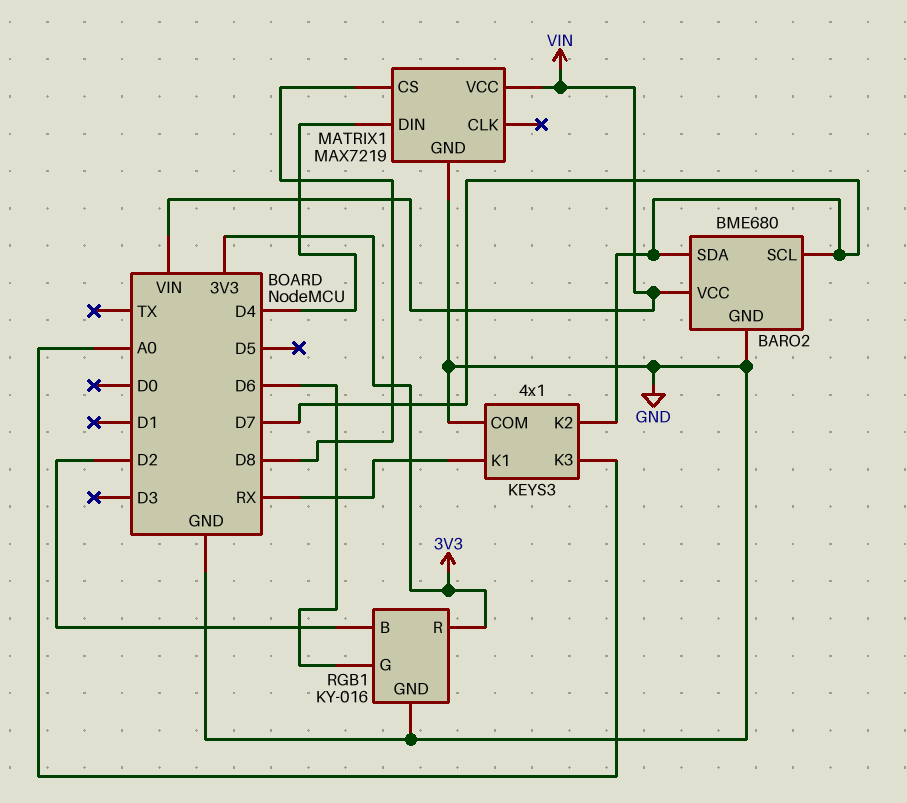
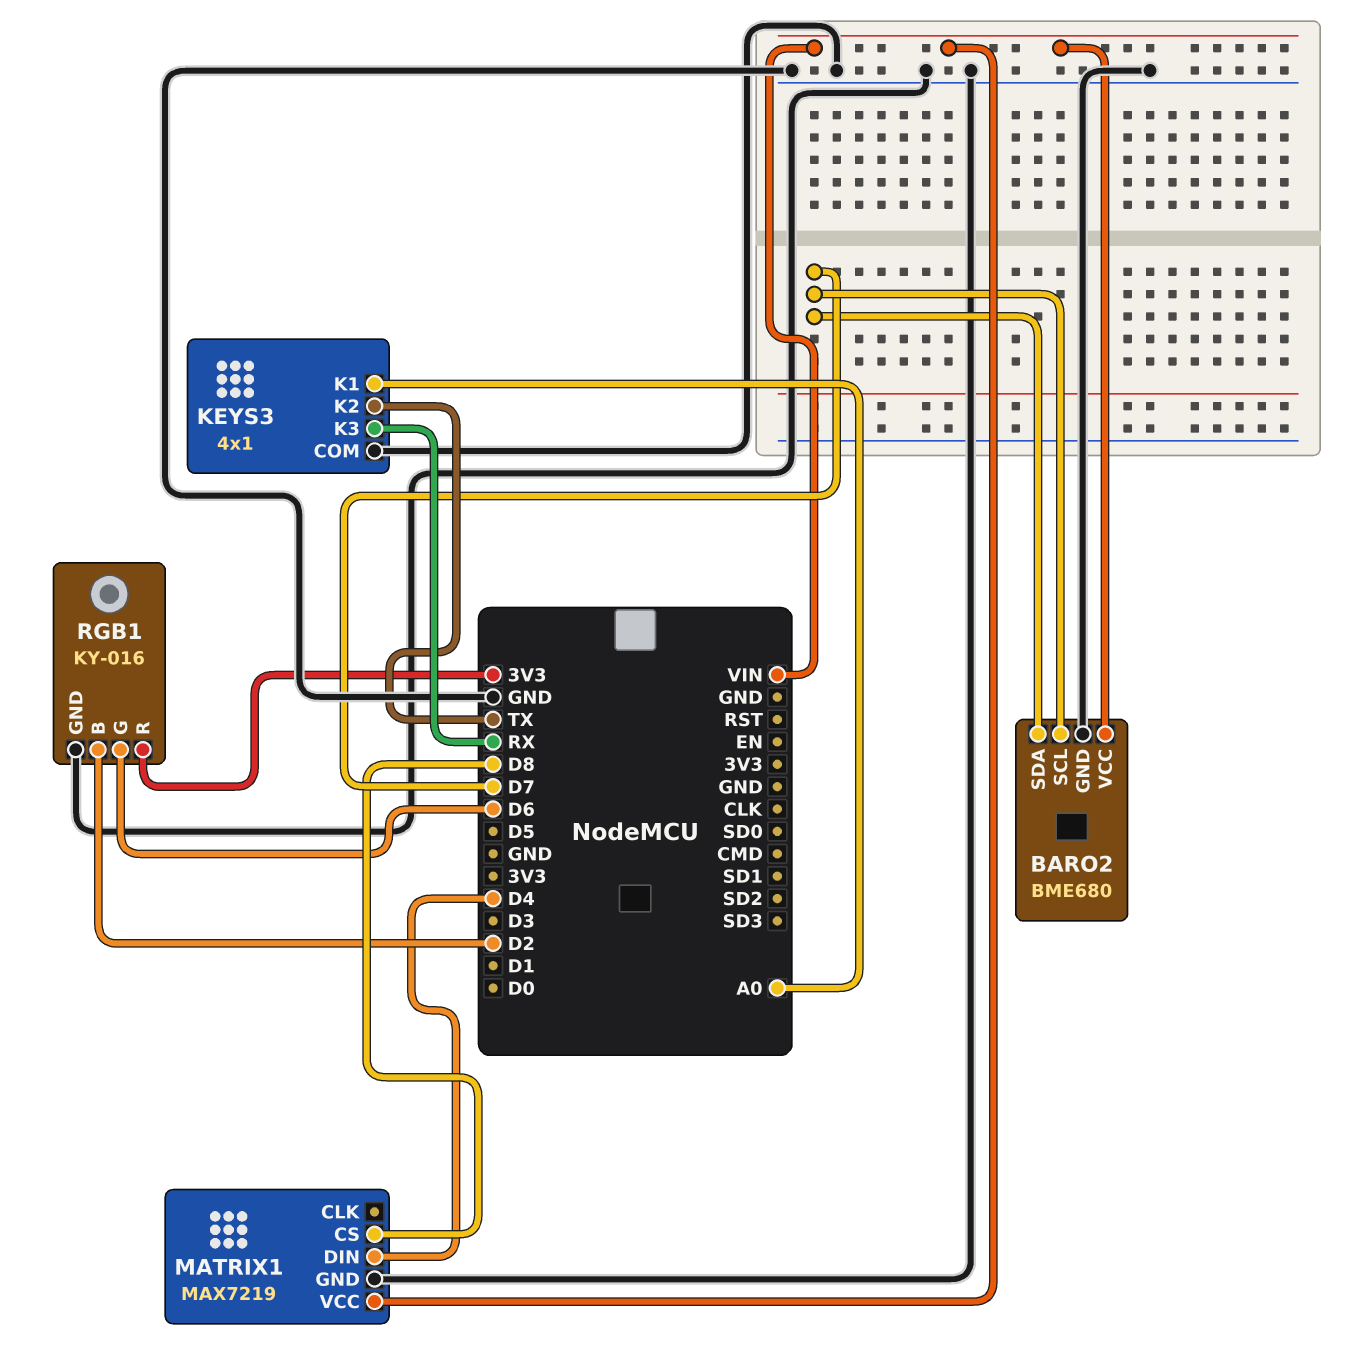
KEYS3 pin K1: RX -> A0
KEYS3 pin K2: D7 -> TX
KEYS3 pin K3: A0 -> RX

